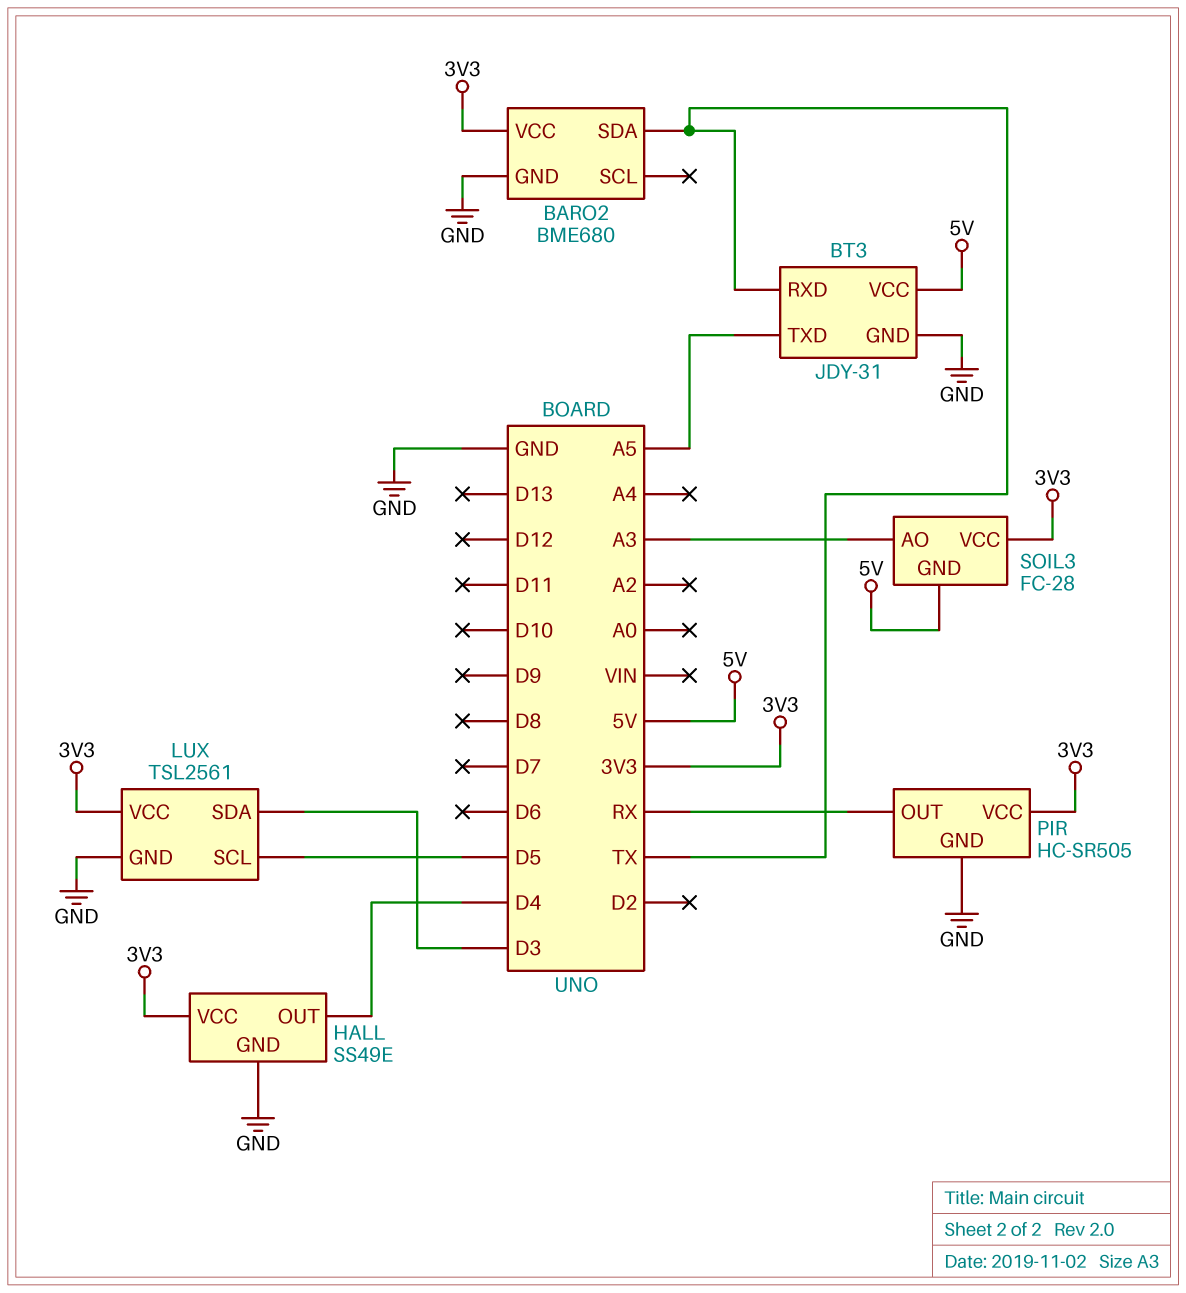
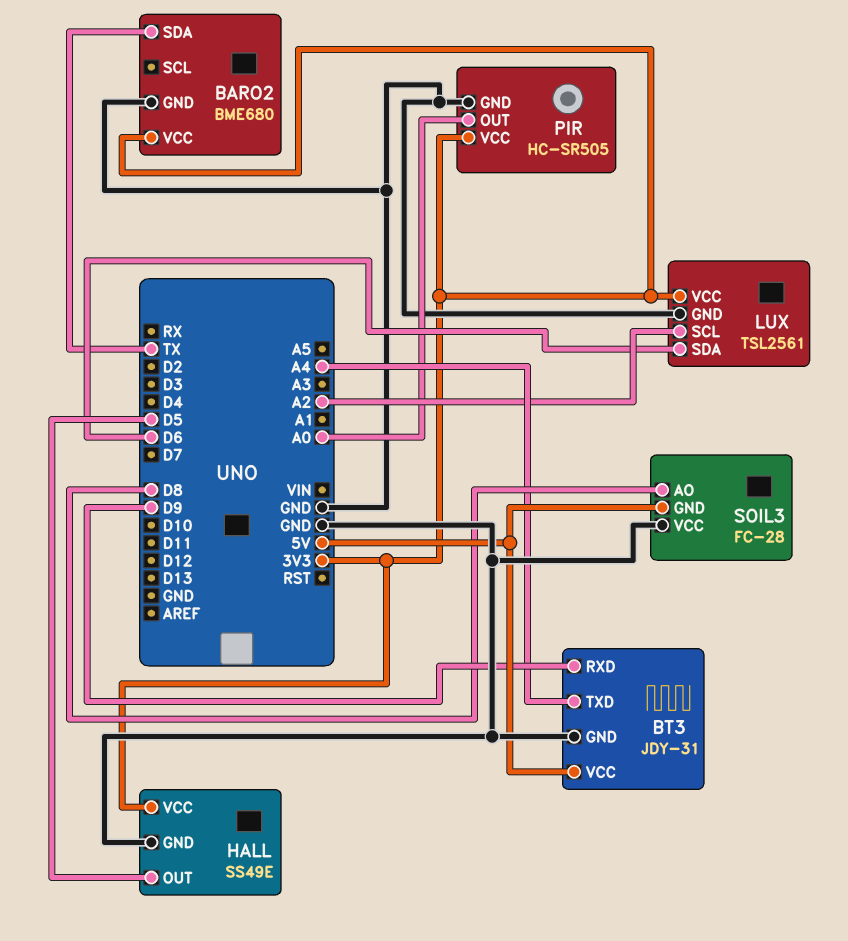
BT3 pin RXD: TX -> D9
BT3 pin TXD: A5 -> A4
HALL pin OUT: D4 -> D5
LUX pin SCL: D5 -> A2
LUX pin SDA: D3 -> D6
PIR pin OUT: RX -> A0
SOIL3 pin AO: A3 -> D8
SOIL3 pin VCC: 3V3 -> GND

